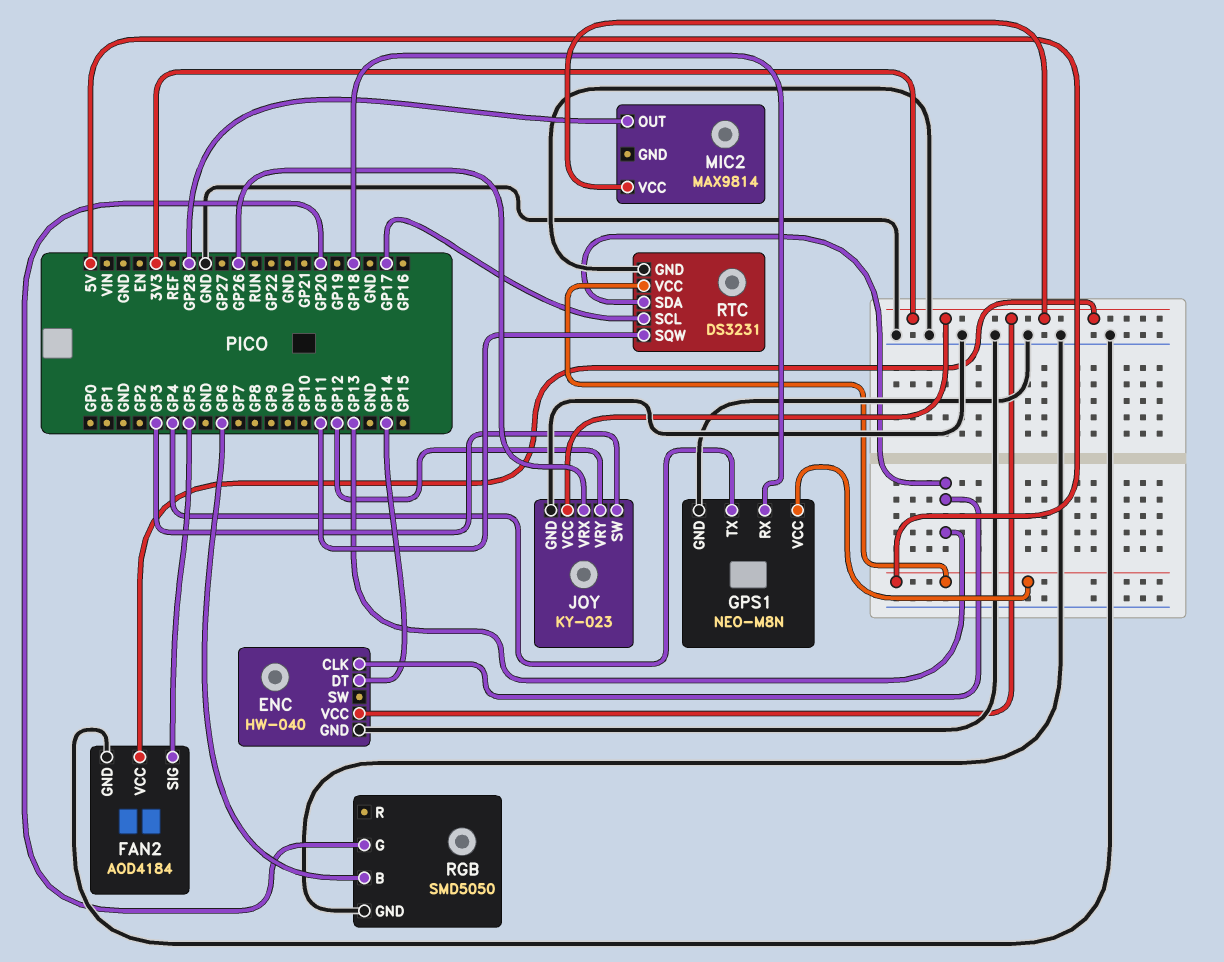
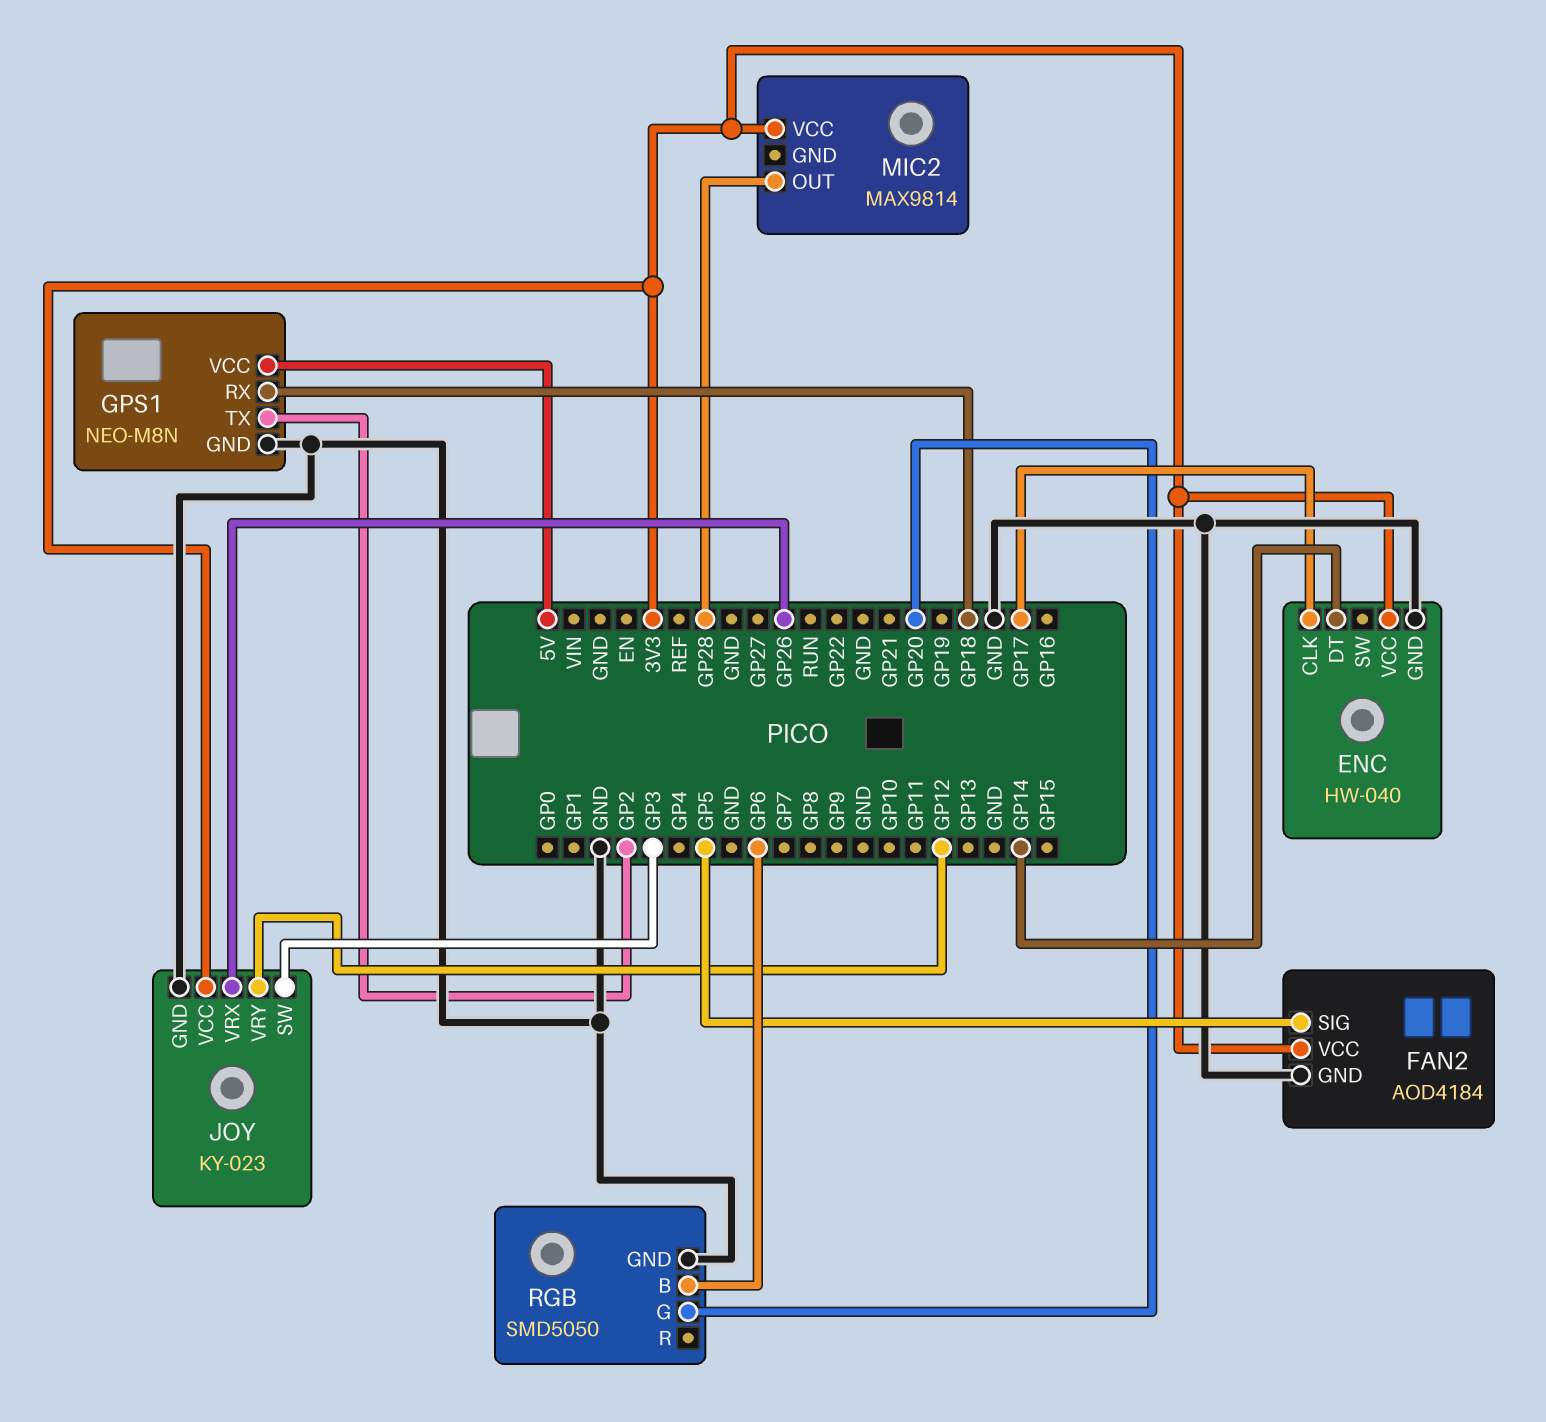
ENC pin CLK: GP13 -> GP17
GPS1 pin TX: GP4 -> GP2
RTC: DS3231 -> none
RTC pin GND: GND -> none
RTC pin SCL: GP17 -> none
RTC pin SDA: GP13 -> none
RTC pin SQW: GP11 -> none
RTC pin VCC: 5V -> none

